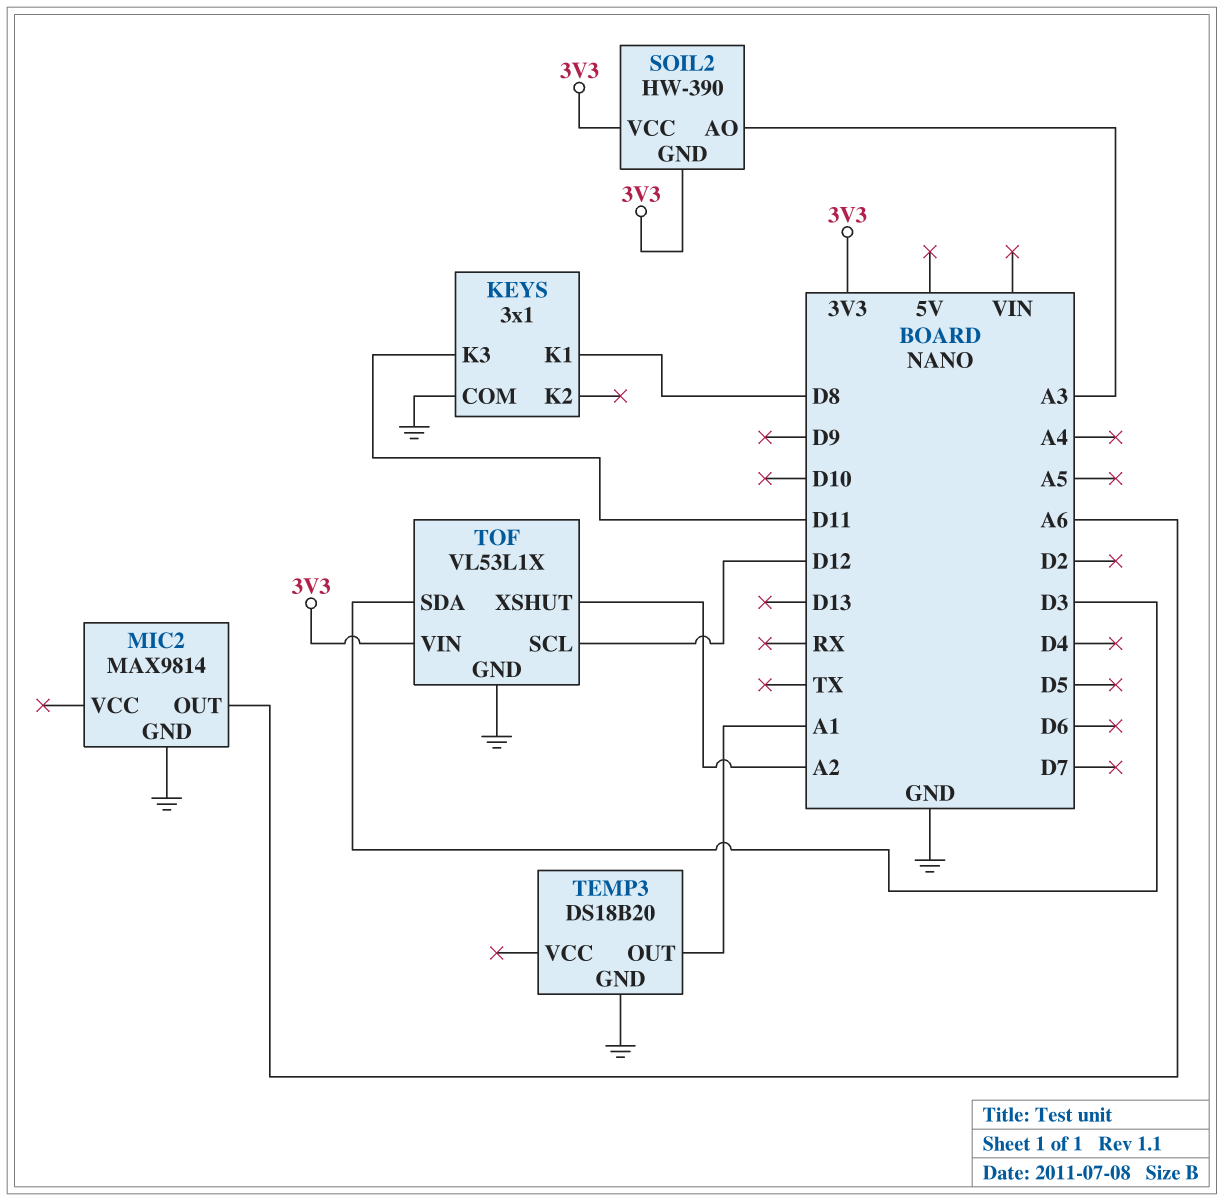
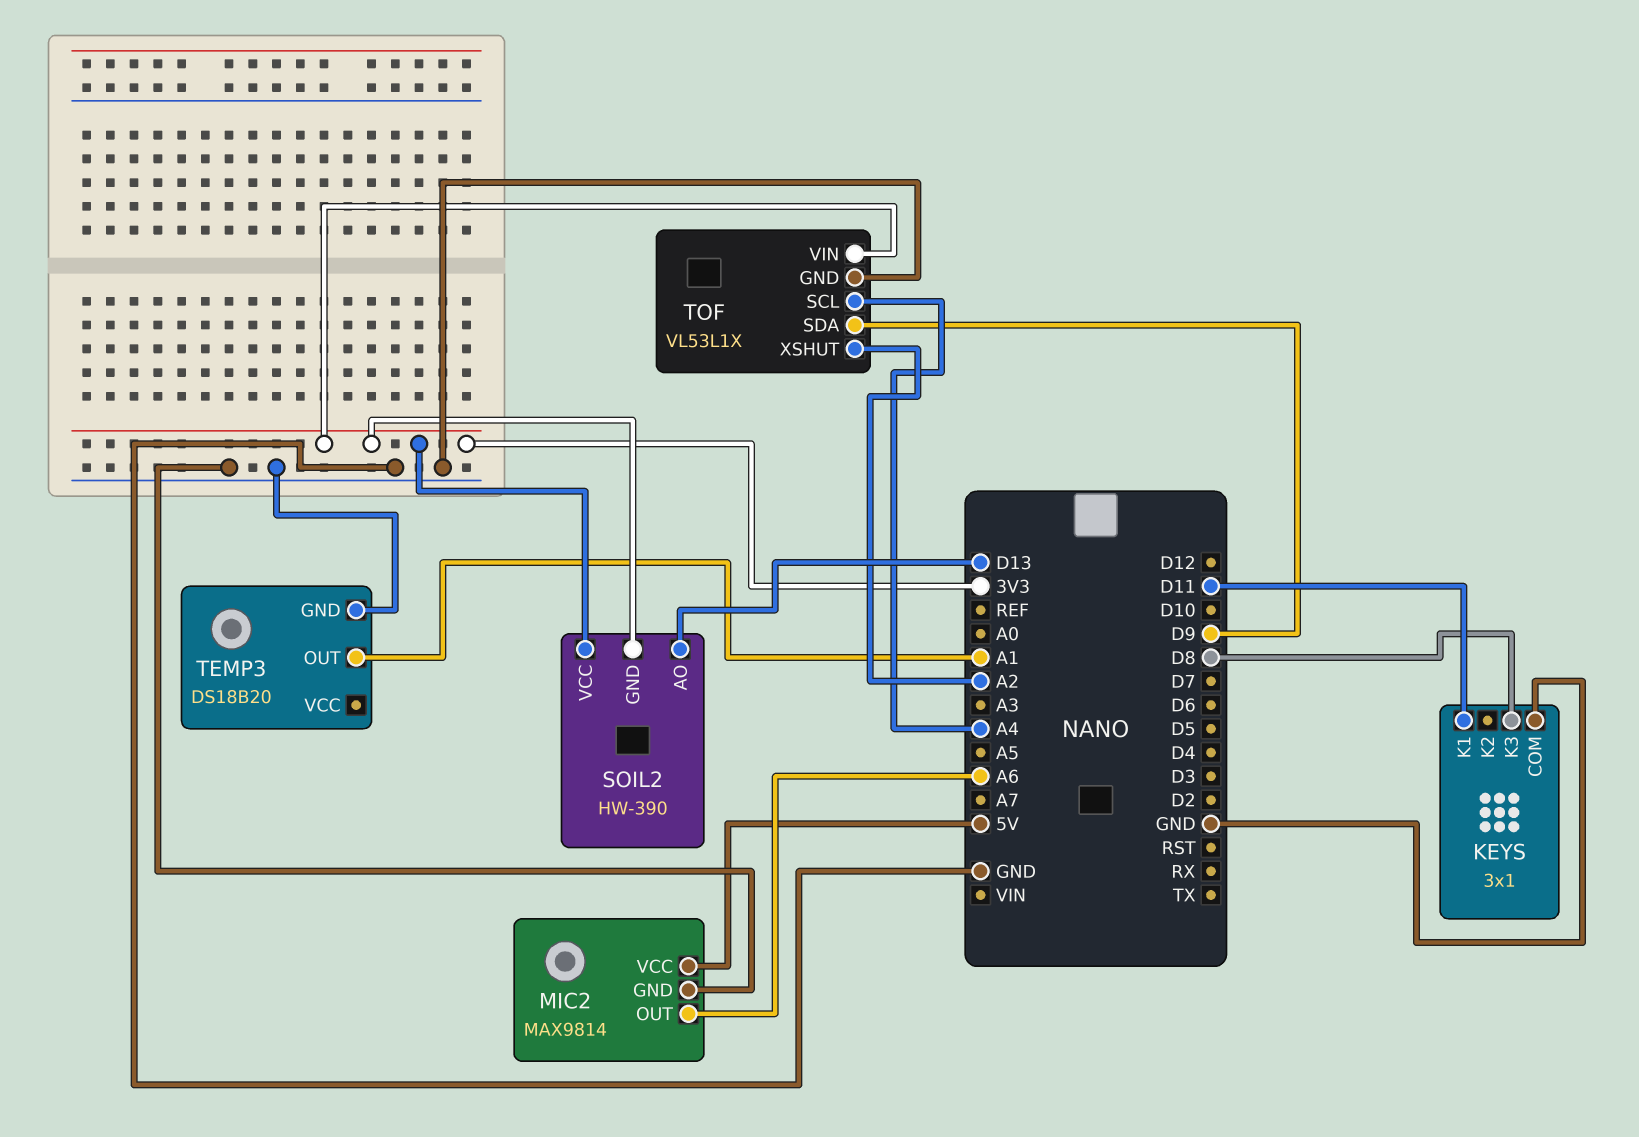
KEYS pin K1: D8 -> D11
KEYS pin K3: D11 -> D8
MIC2 pin VCC: none -> 5V
SOIL2 pin AO: A3 -> D13
TOF pin SCL: D12 -> A4
TOF pin SDA: D3 -> D9

